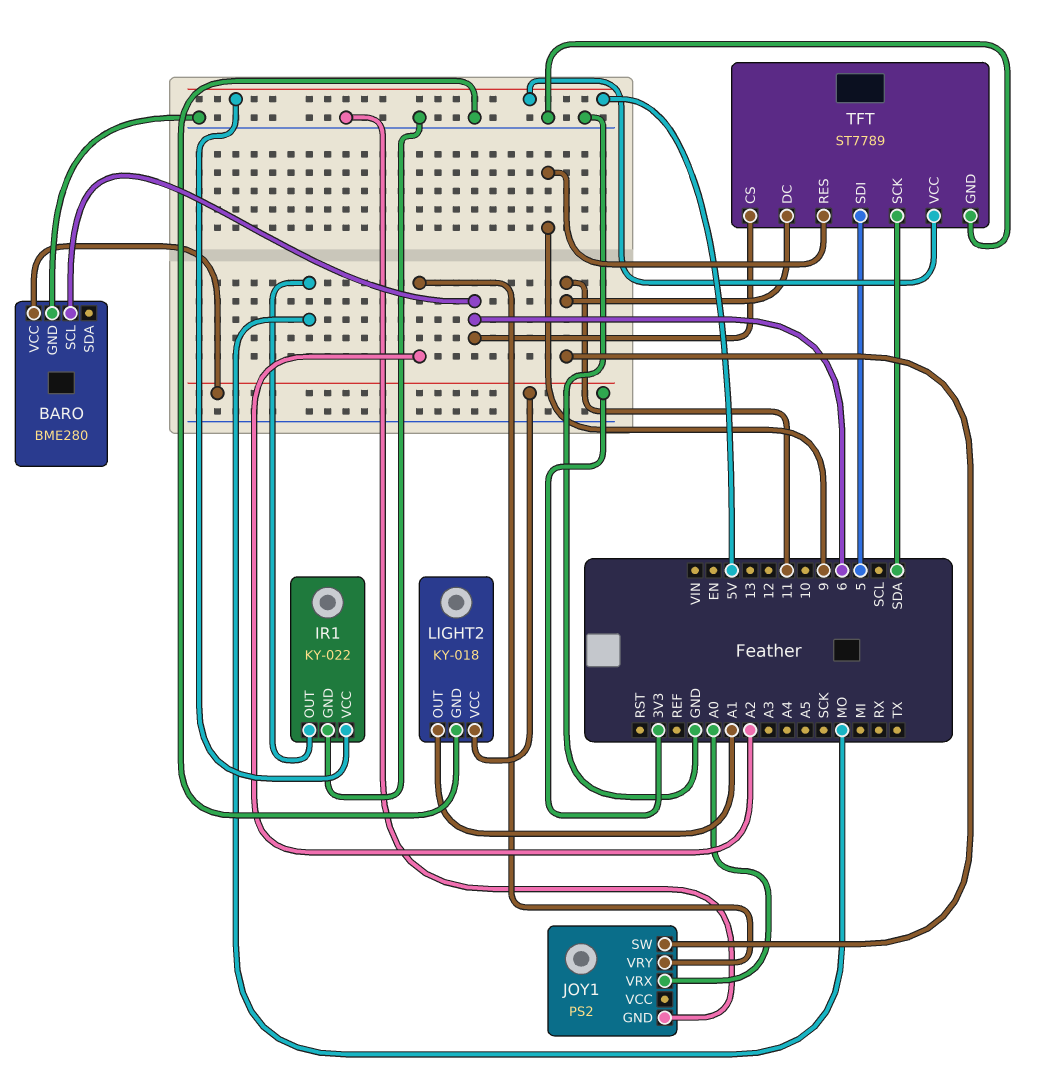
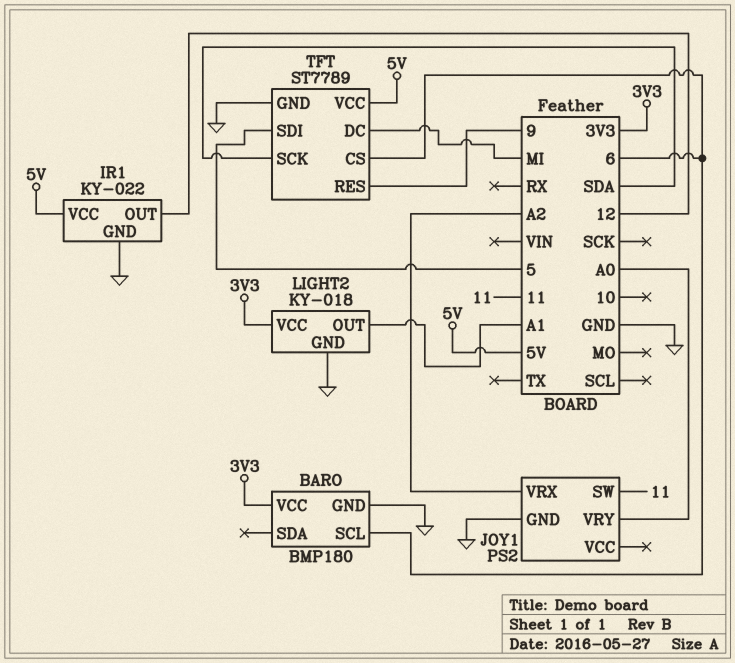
BARO: BME280 -> BMP180
IR1 pin OUT: MO -> 12
JOY1 pin VRX: A0 -> A2
JOY1 pin VRY: A2 -> A0
TFT pin DC: 11 -> MI

